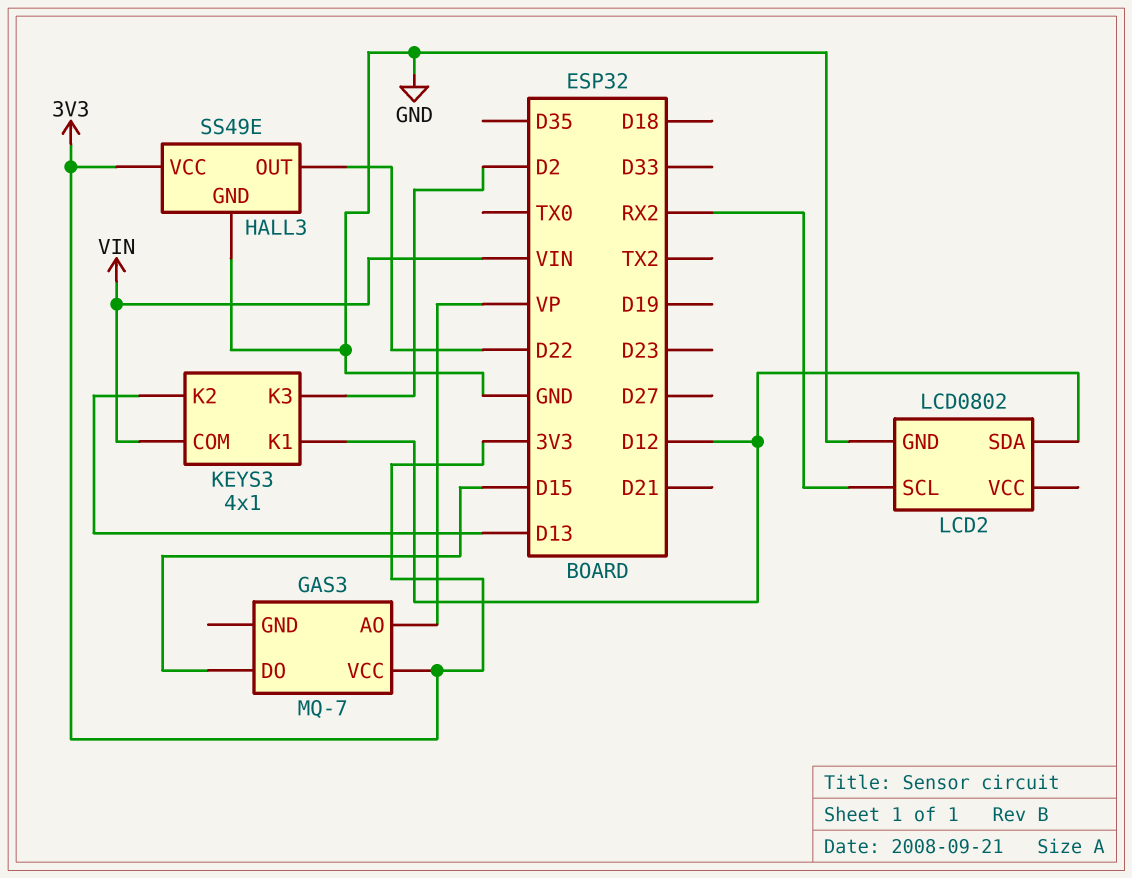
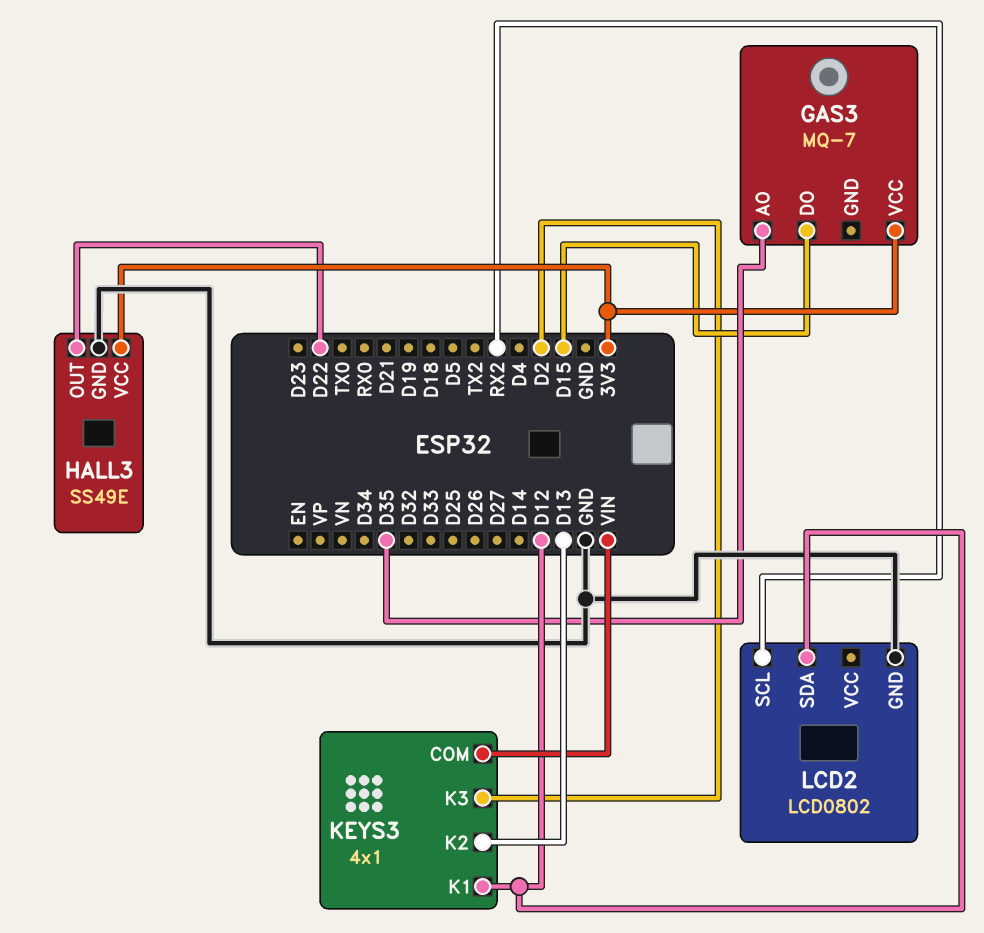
GAS3 pin AO: VP -> D35

